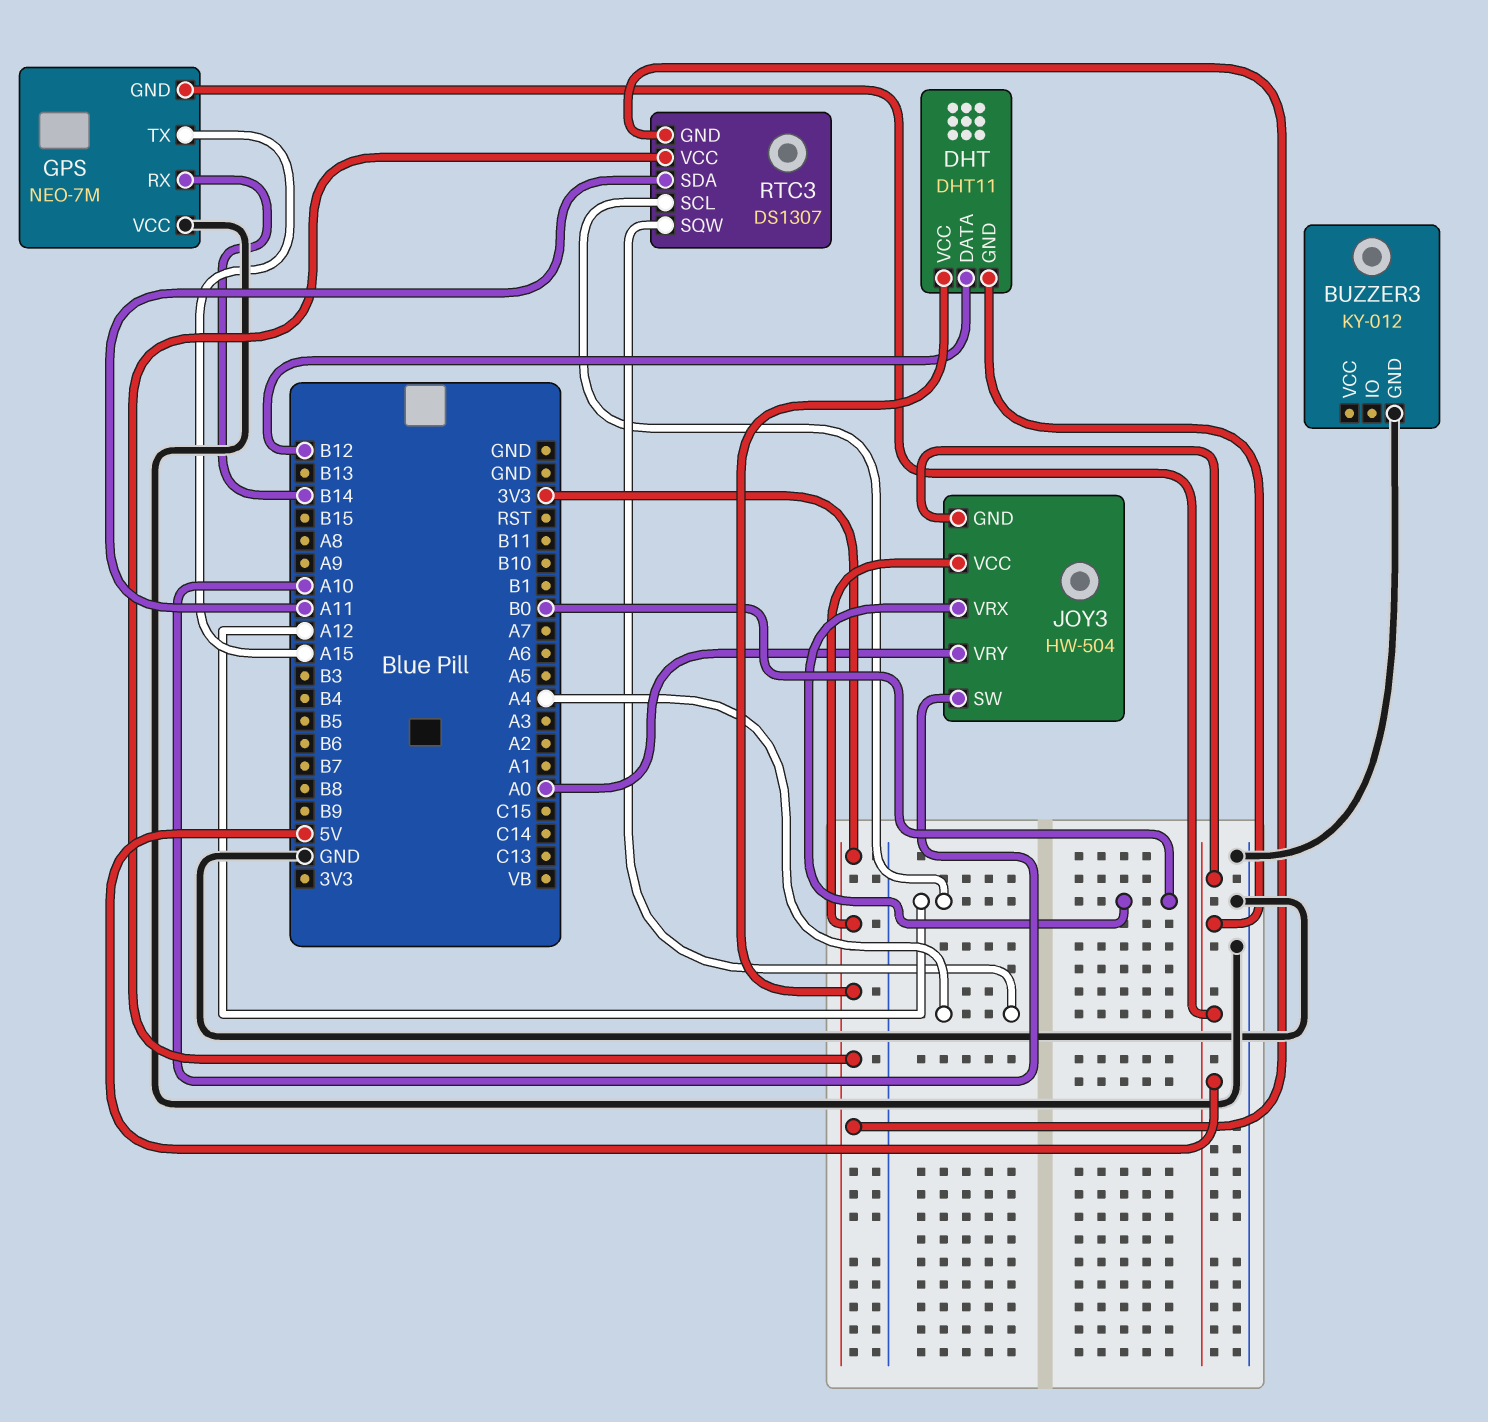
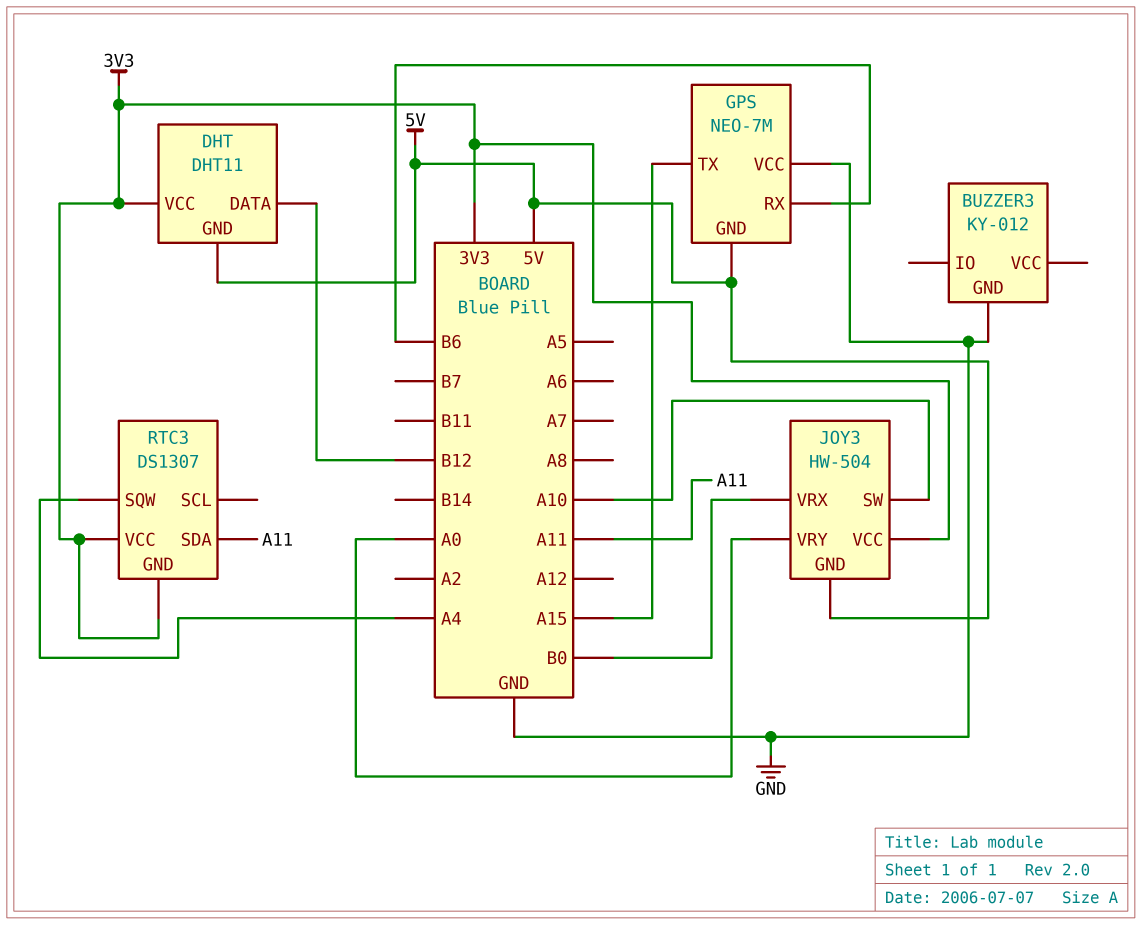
GPS pin RX: B14 -> B6
RTC3 pin SCL: A12 -> none

